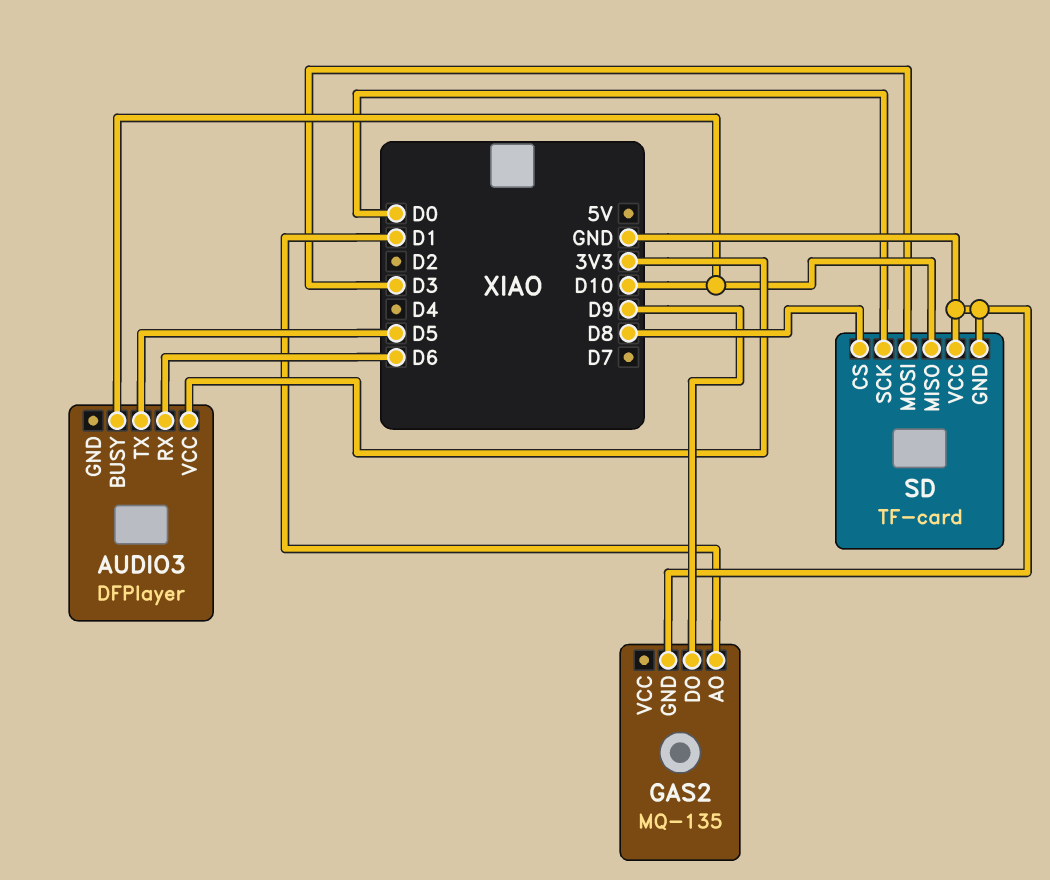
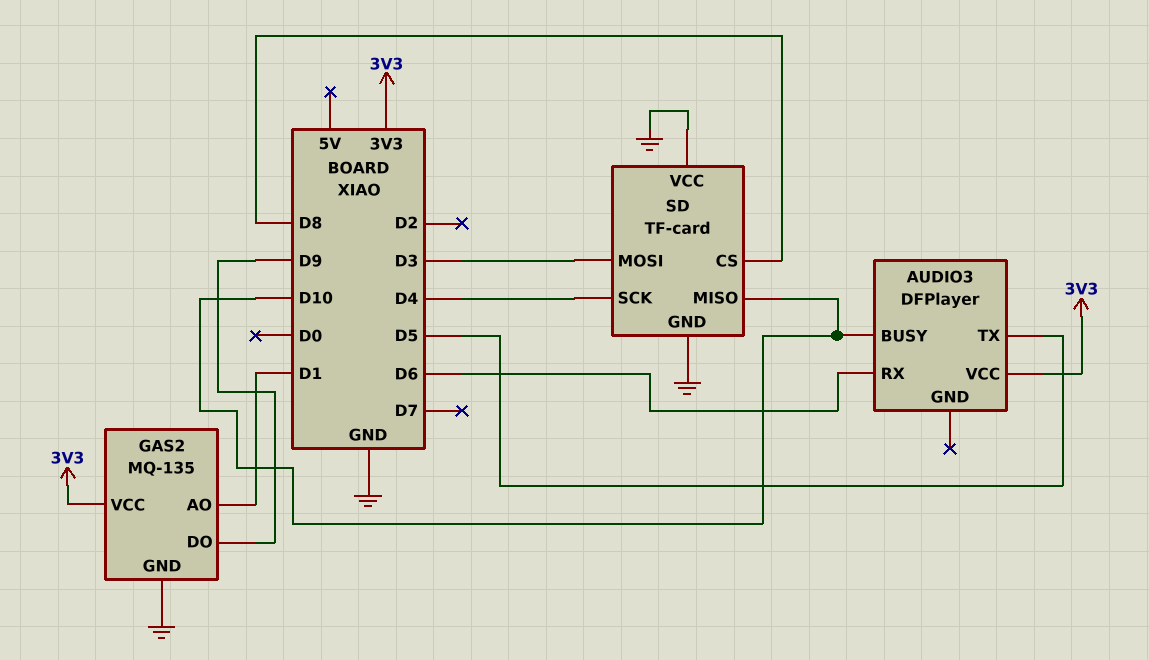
GAS2 pin VCC: none -> 3V3
SD pin SCK: D0 -> D4

